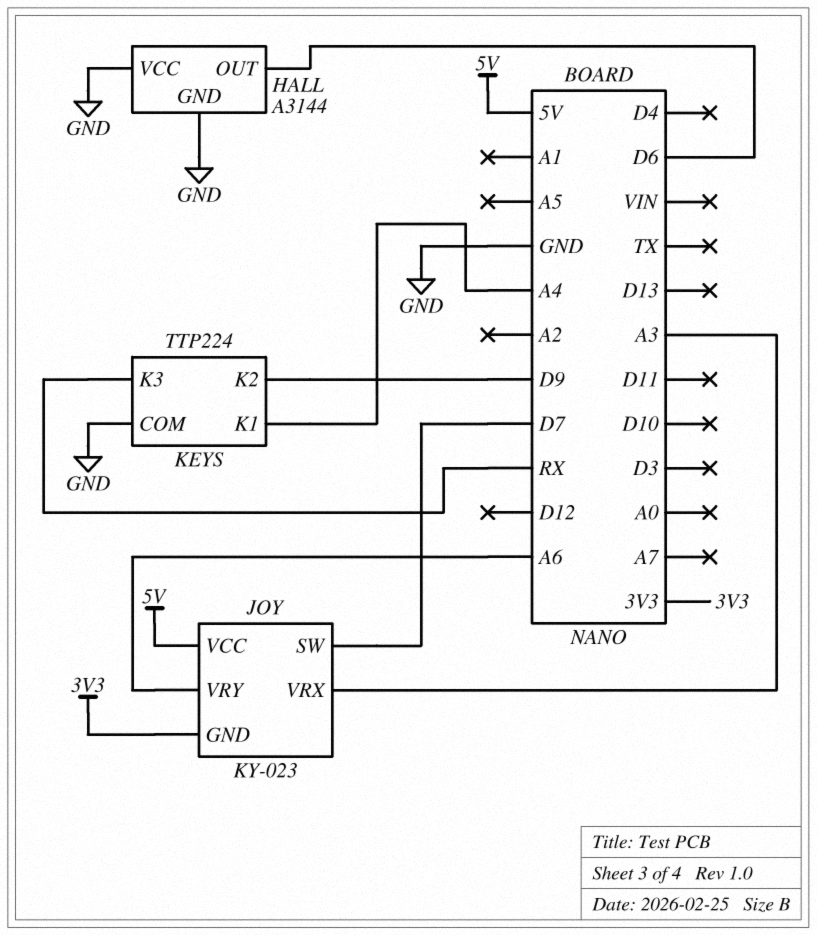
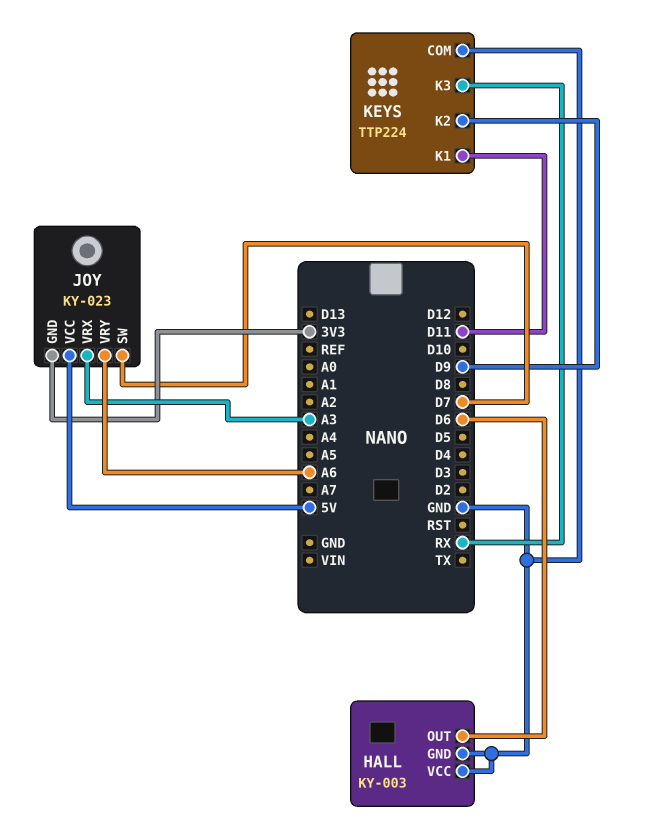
HALL: A3144 -> KY-003
KEYS pin K1: A4 -> D11

